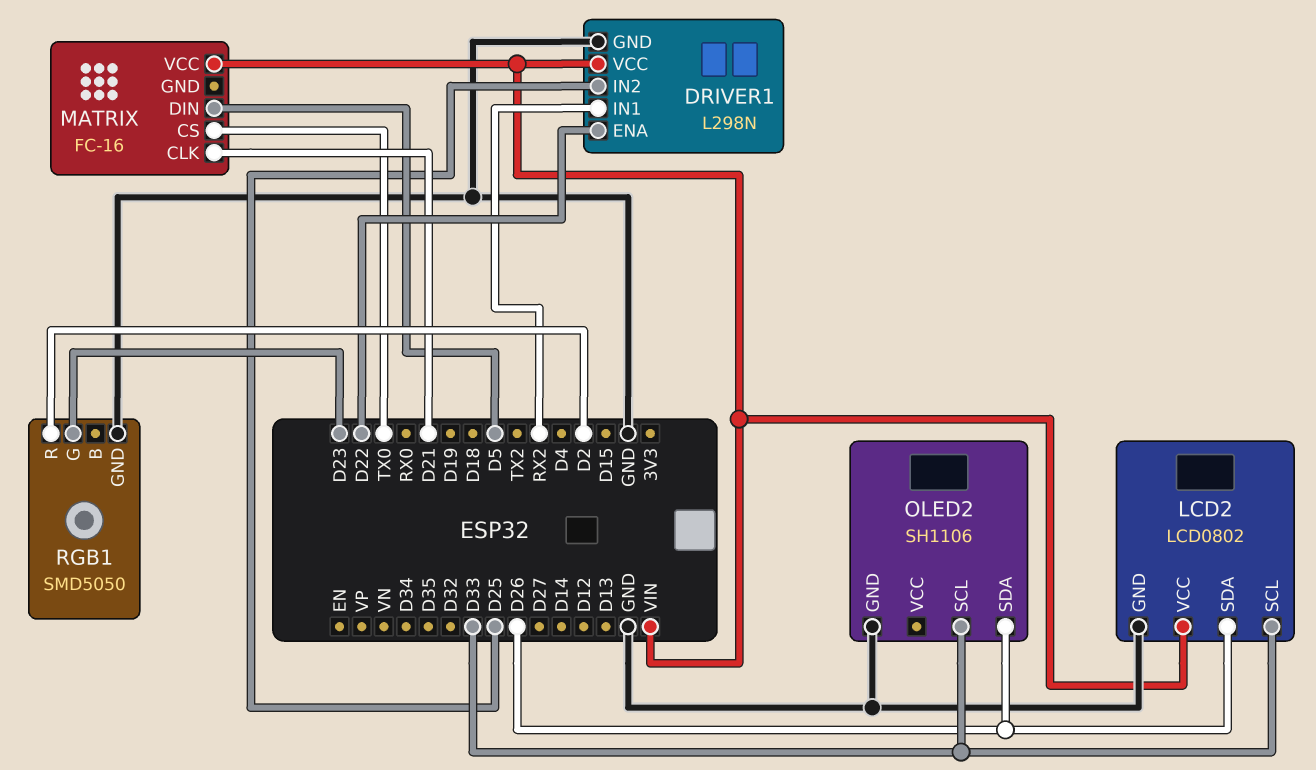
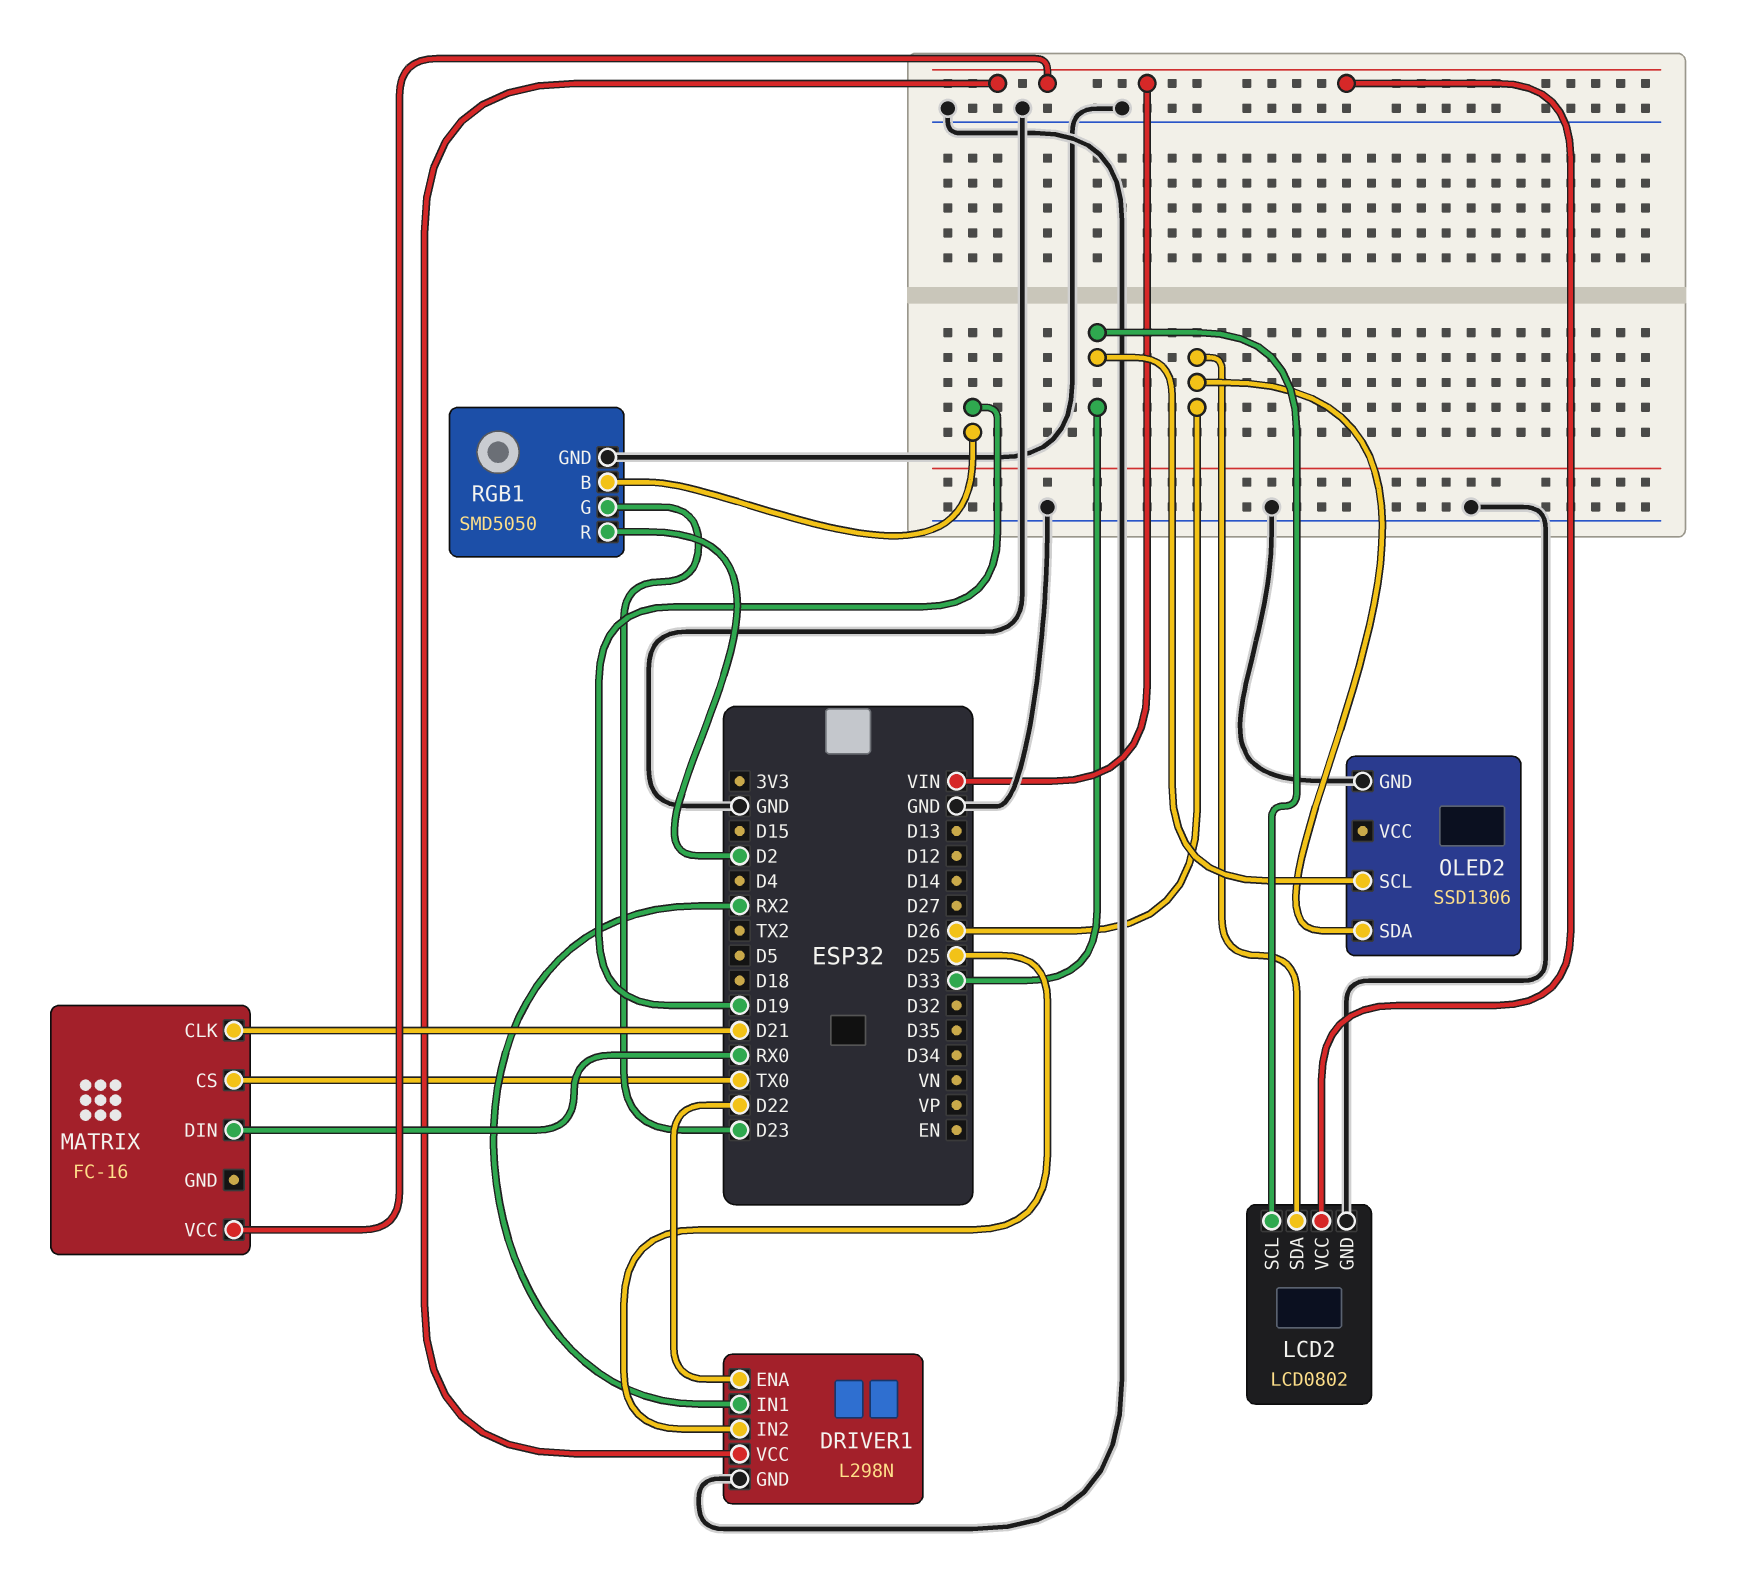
MATRIX pin DIN: D5 -> RX0
OLED2: SH1106 -> SSD1306
RGB1 pin B: none -> D19

